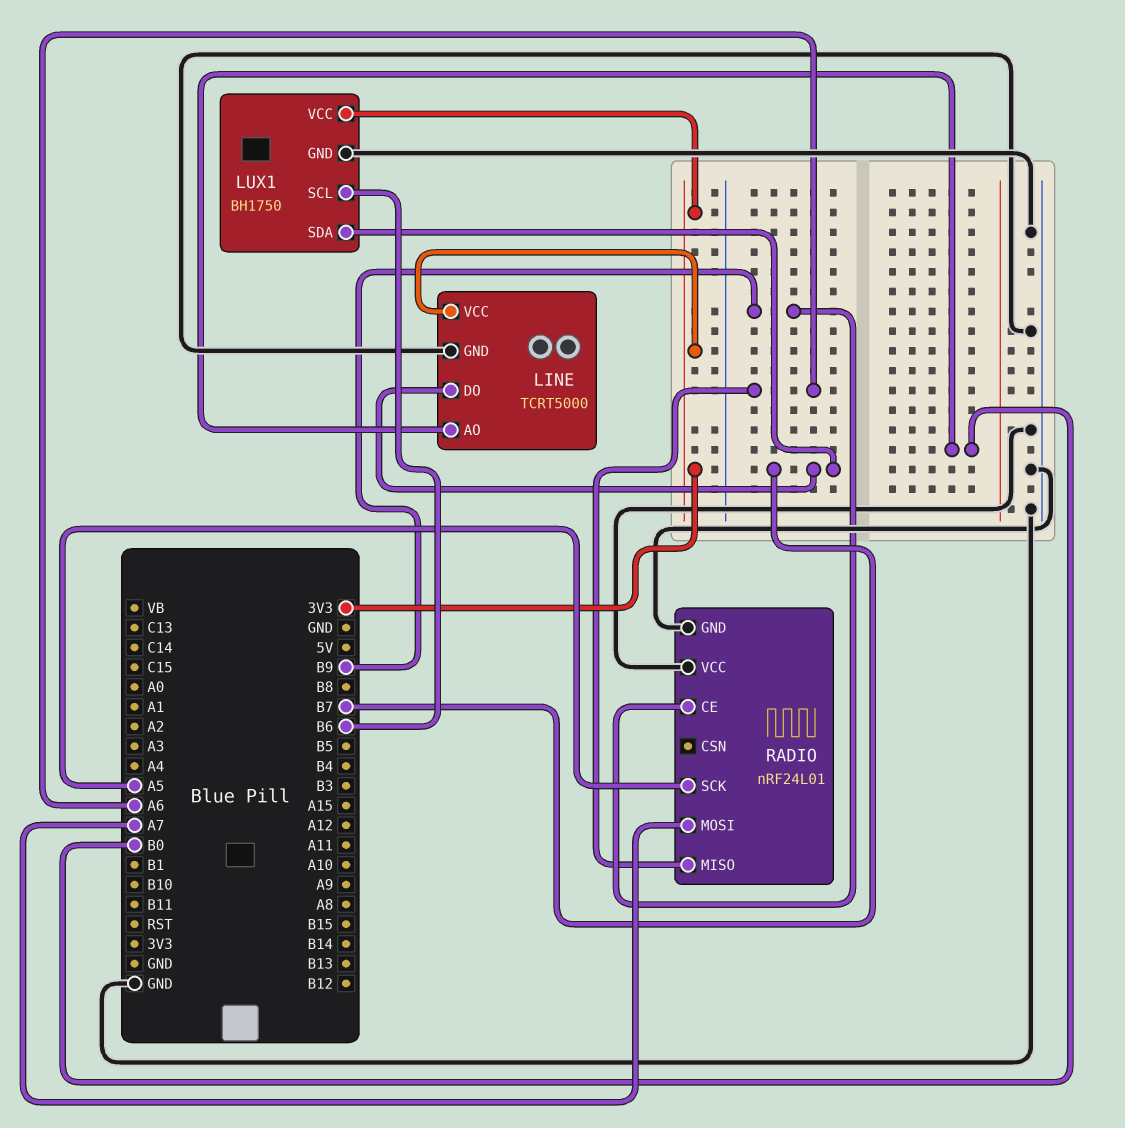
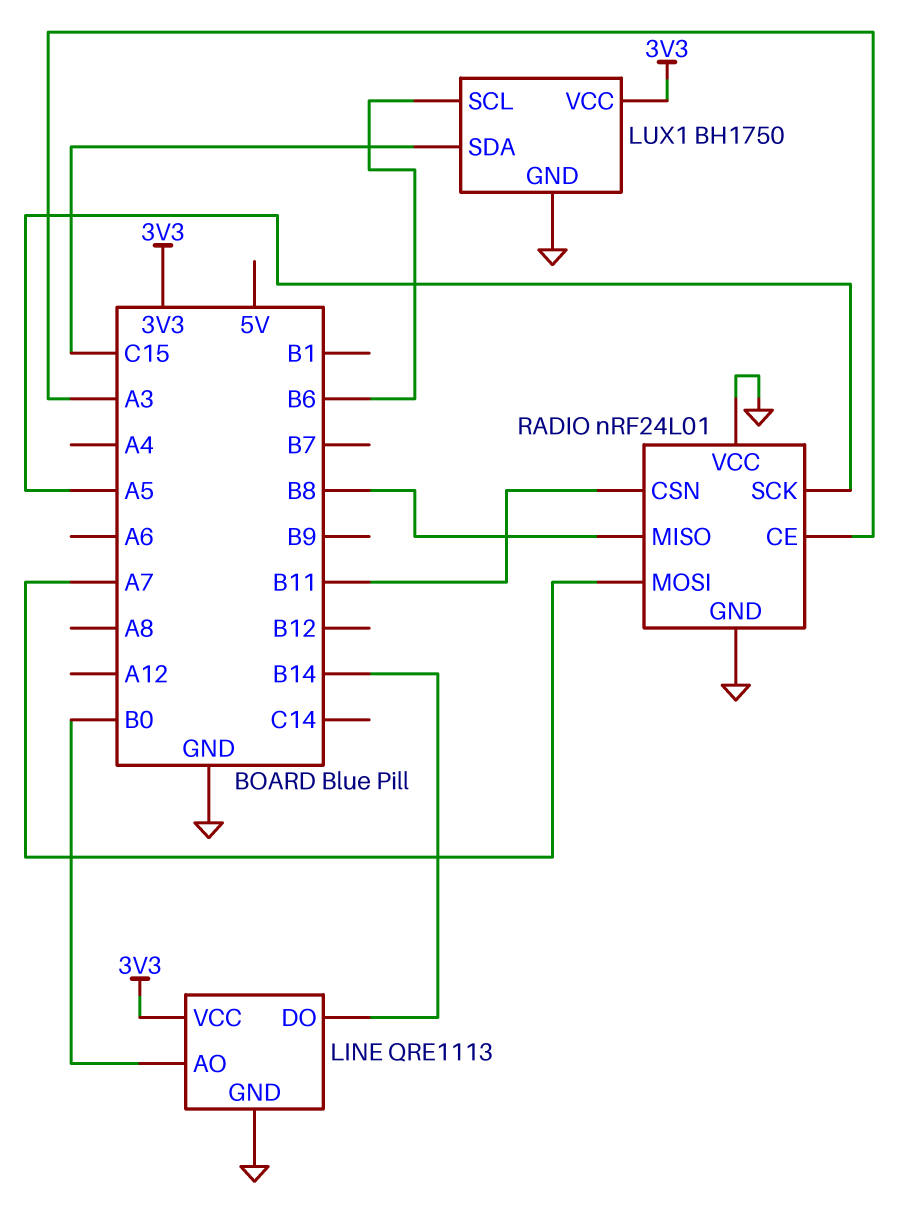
LINE: TCRT5000 -> QRE1113
LINE pin DO: B7 -> B14
LUX1 pin SDA: B7 -> C15
RADIO pin CE: B9 -> A3
RADIO pin CSN: none -> B11
RADIO pin MISO: A6 -> B8

